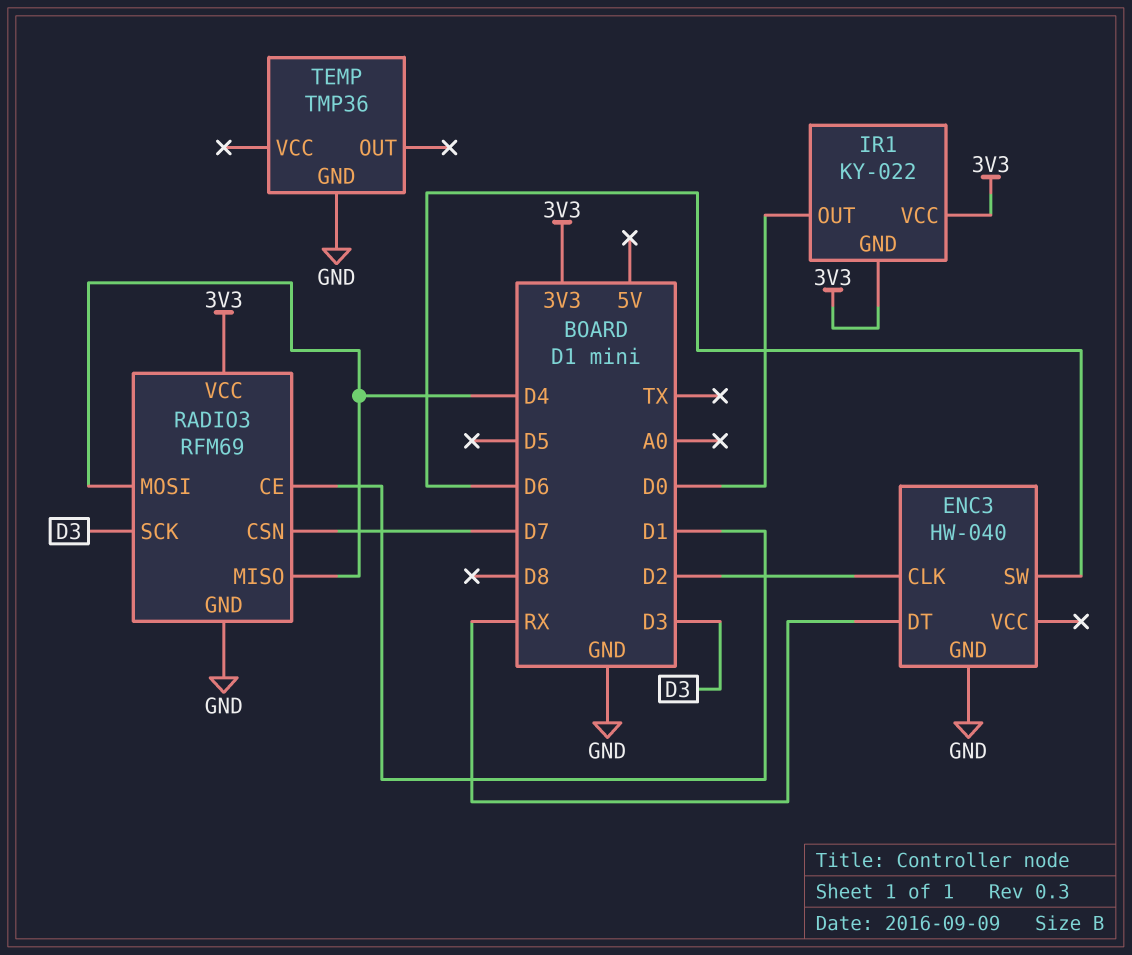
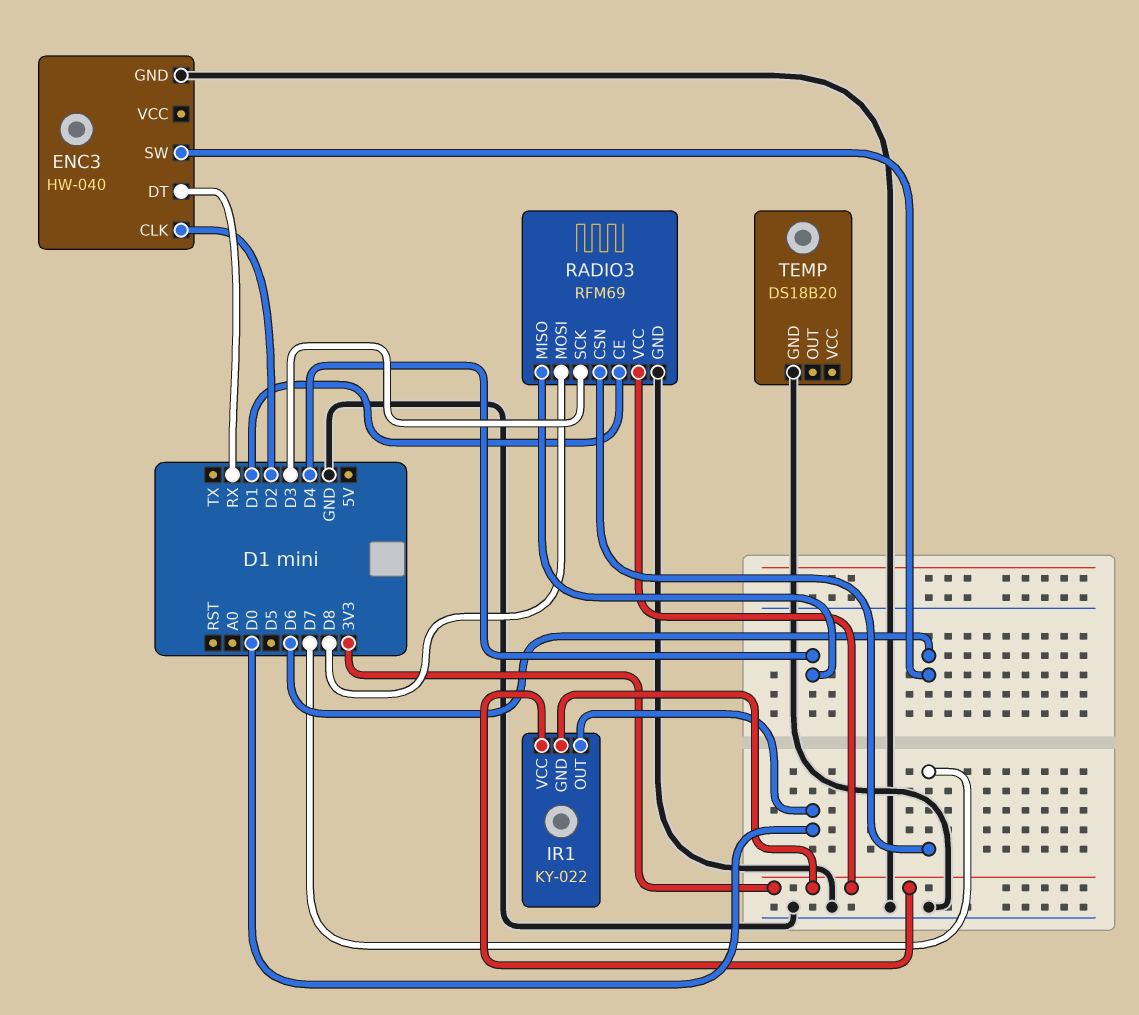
RADIO3 pin MOSI: D4 -> D8
TEMP: TMP36 -> DS18B20

